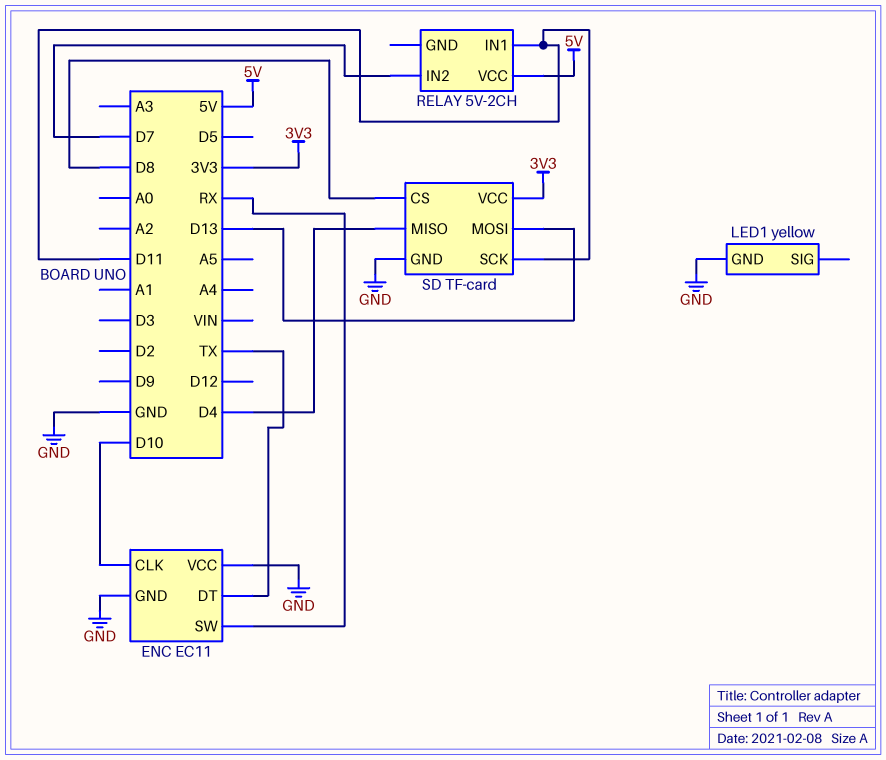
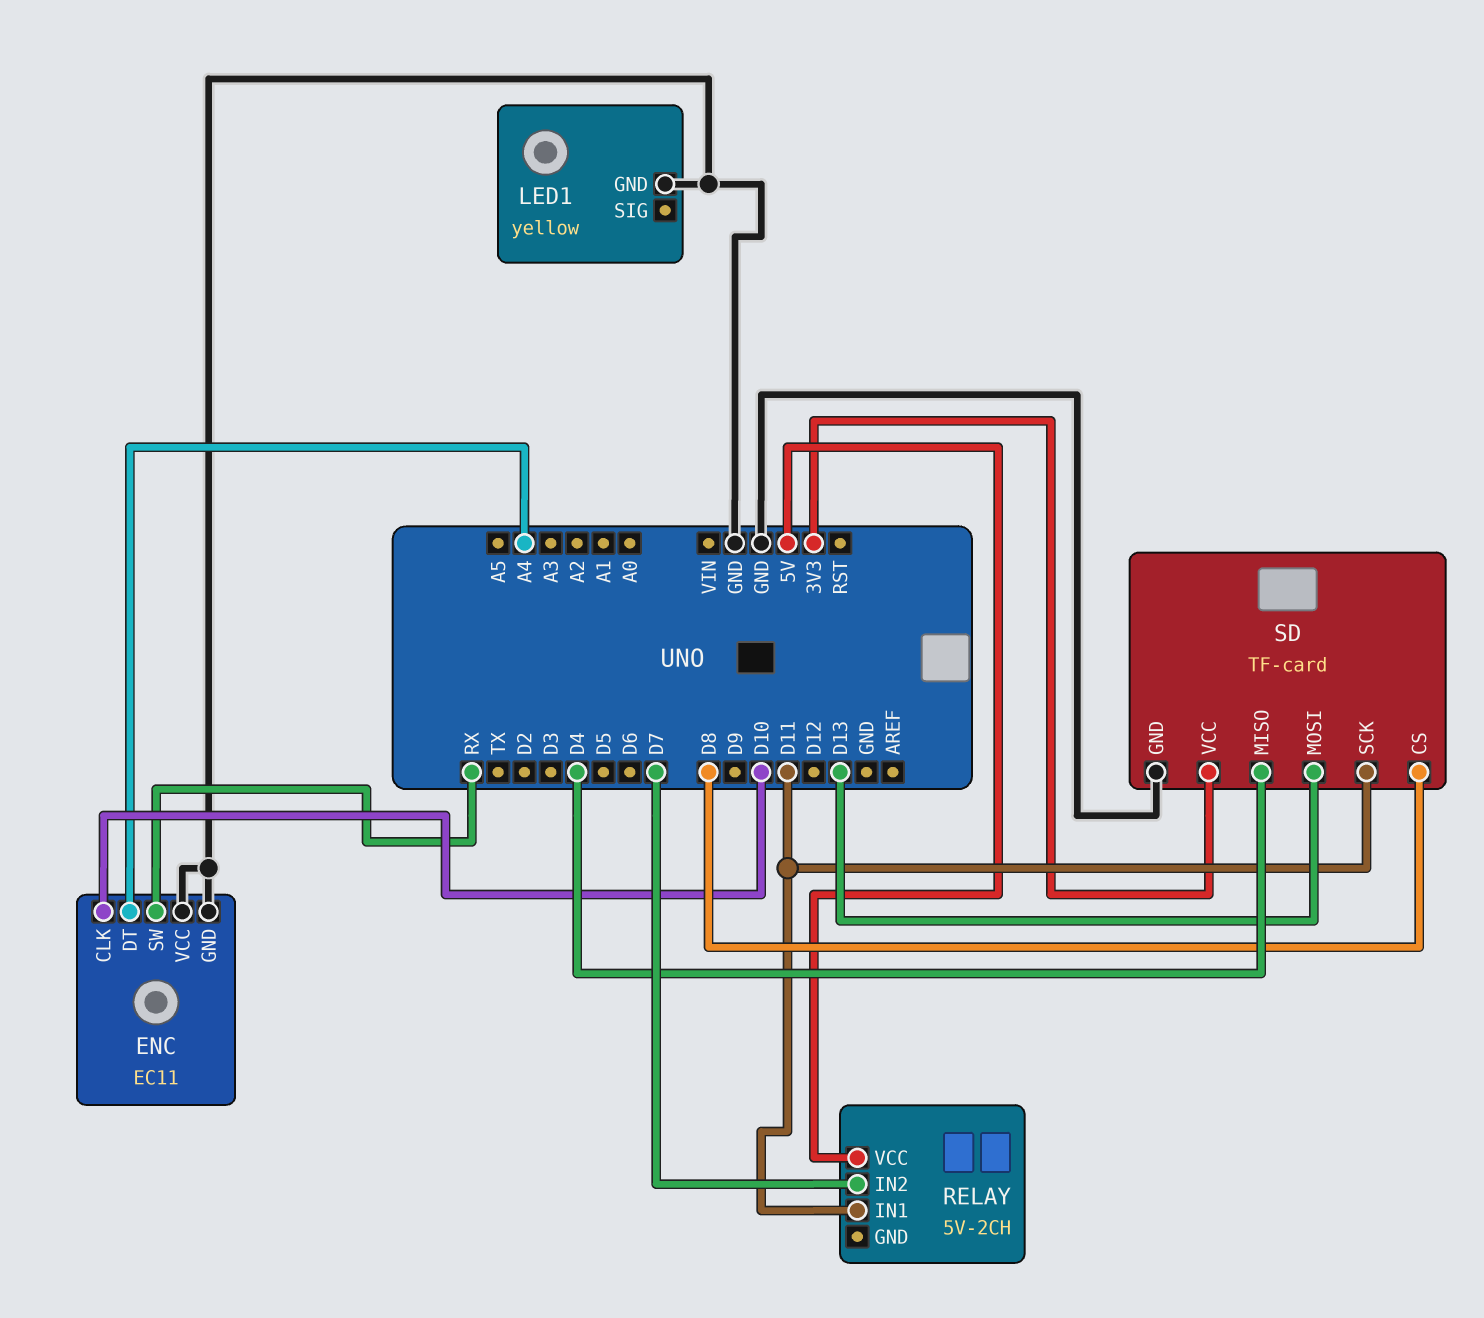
ENC pin DT: TX -> A4

